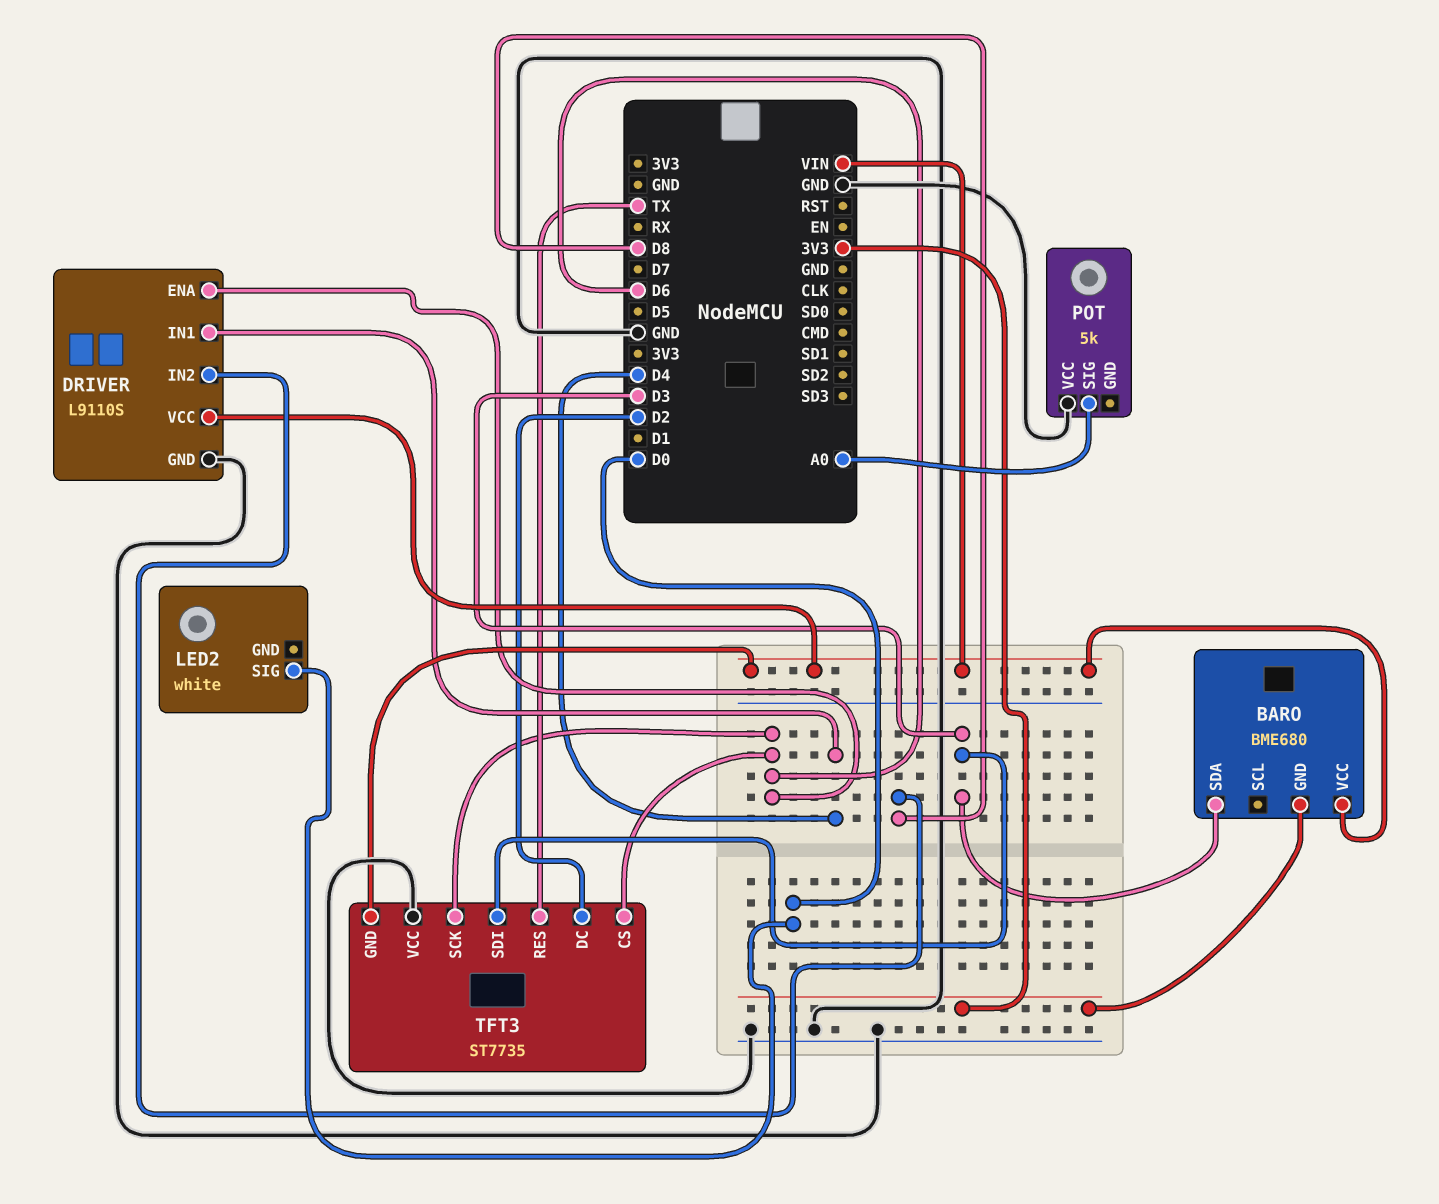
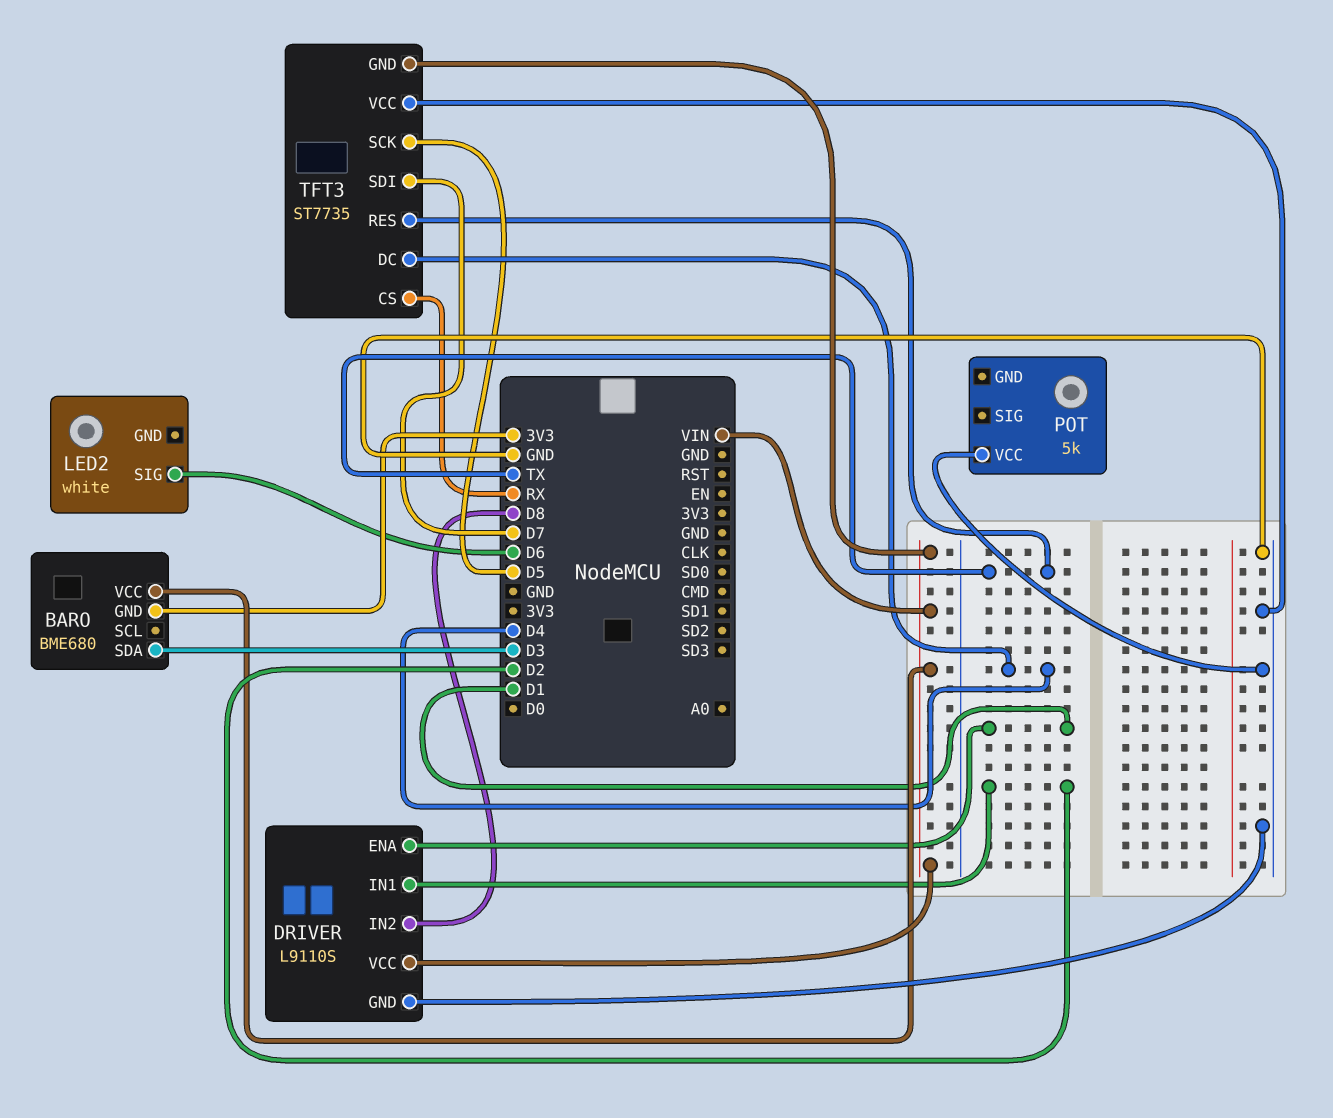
DRIVER pin ENA: D6 -> D1
DRIVER pin IN1: D4 -> D2
LED2 pin SIG: D0 -> D6
POT pin SIG: A0 -> none
TFT3 pin CS: D6 -> RX
TFT3 pin DC: D2 -> D4
TFT3 pin SCK: D6 -> D5
TFT3 pin SDI: D3 -> D7

